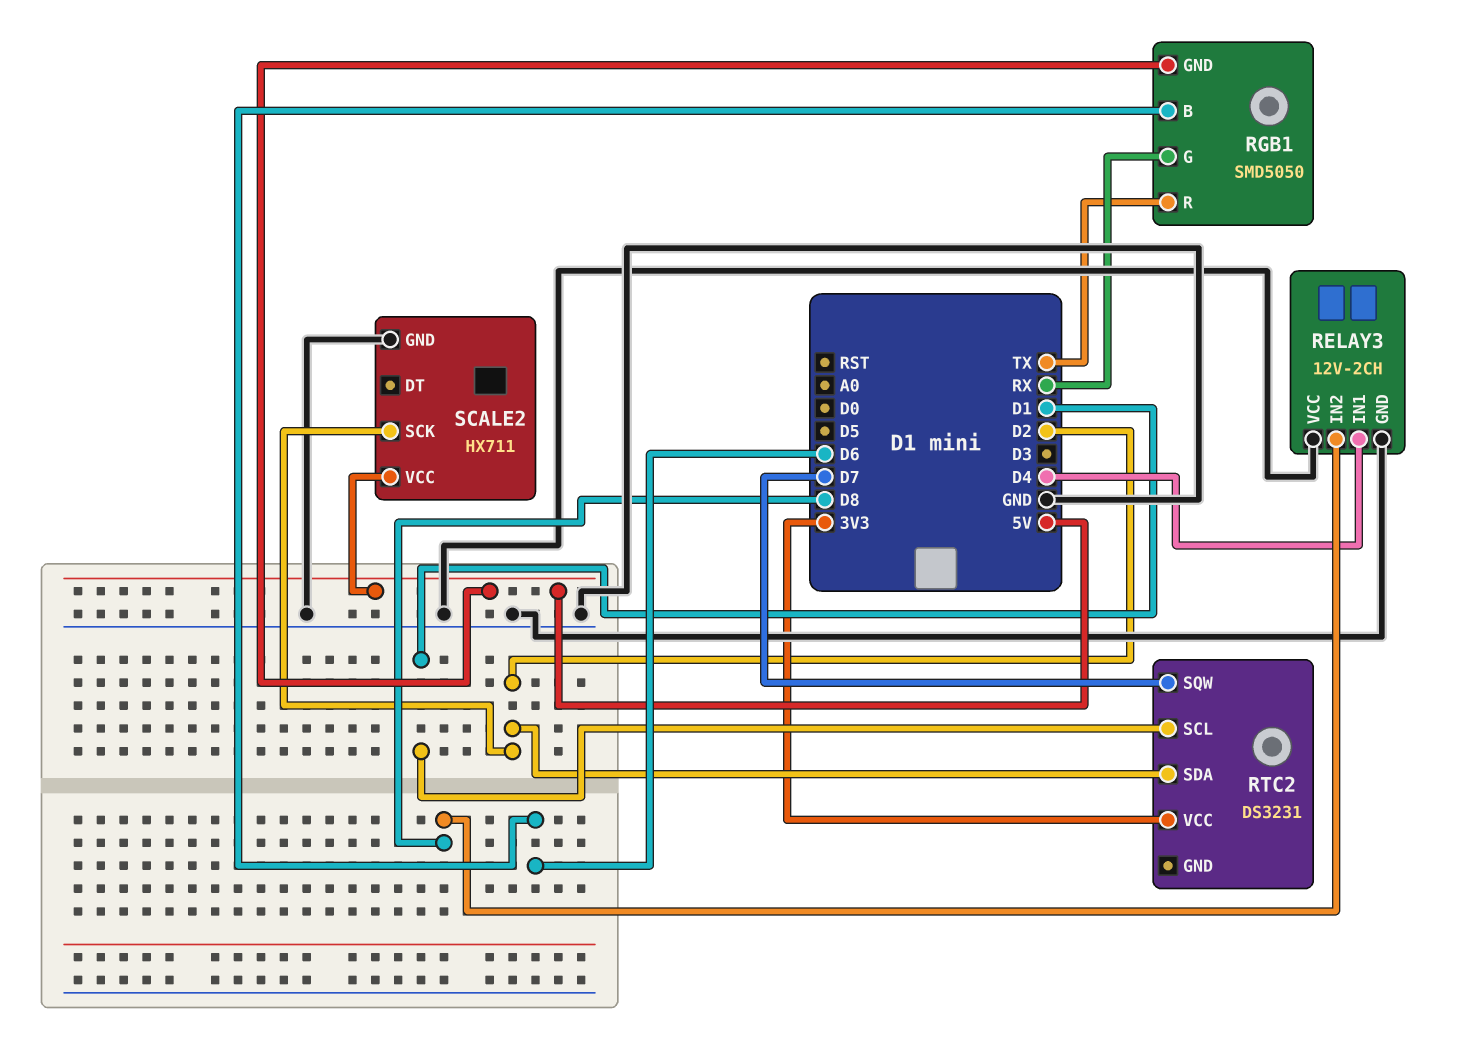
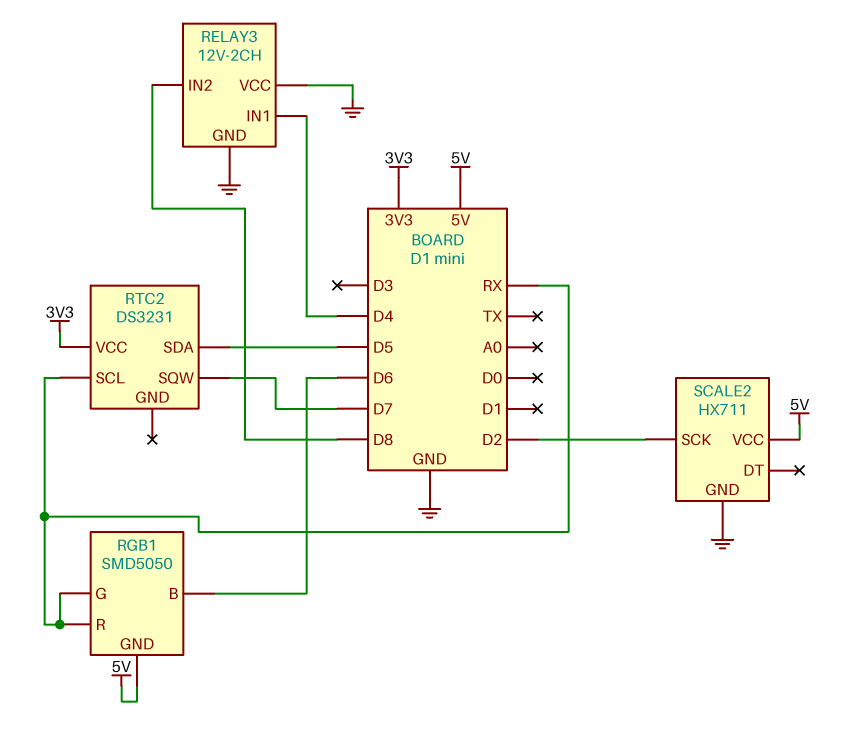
RGB1 pin R: TX -> RX
RTC2 pin SCL: D1 -> RX
RTC2 pin SDA: D2 -> D5

